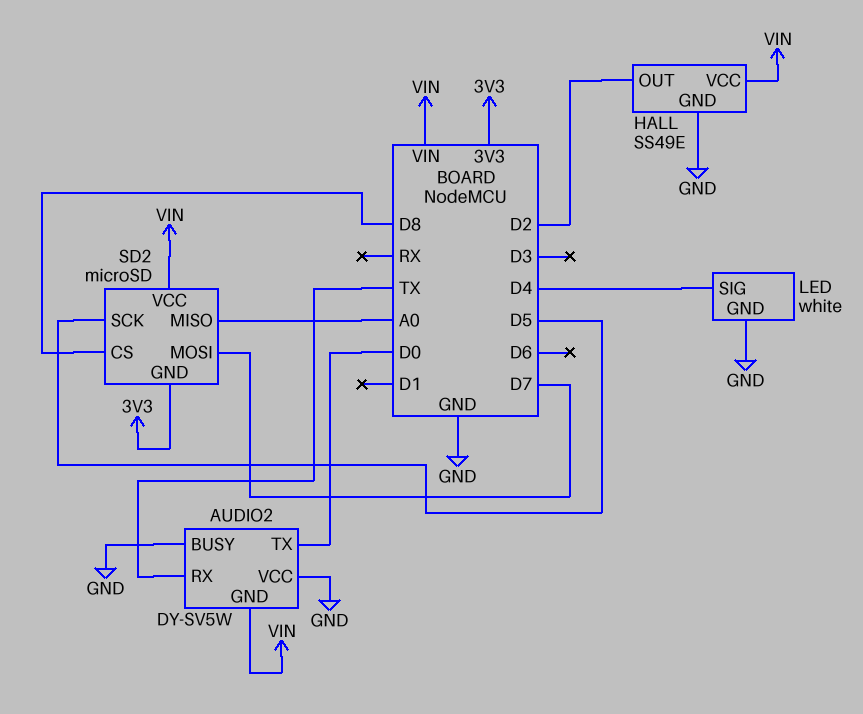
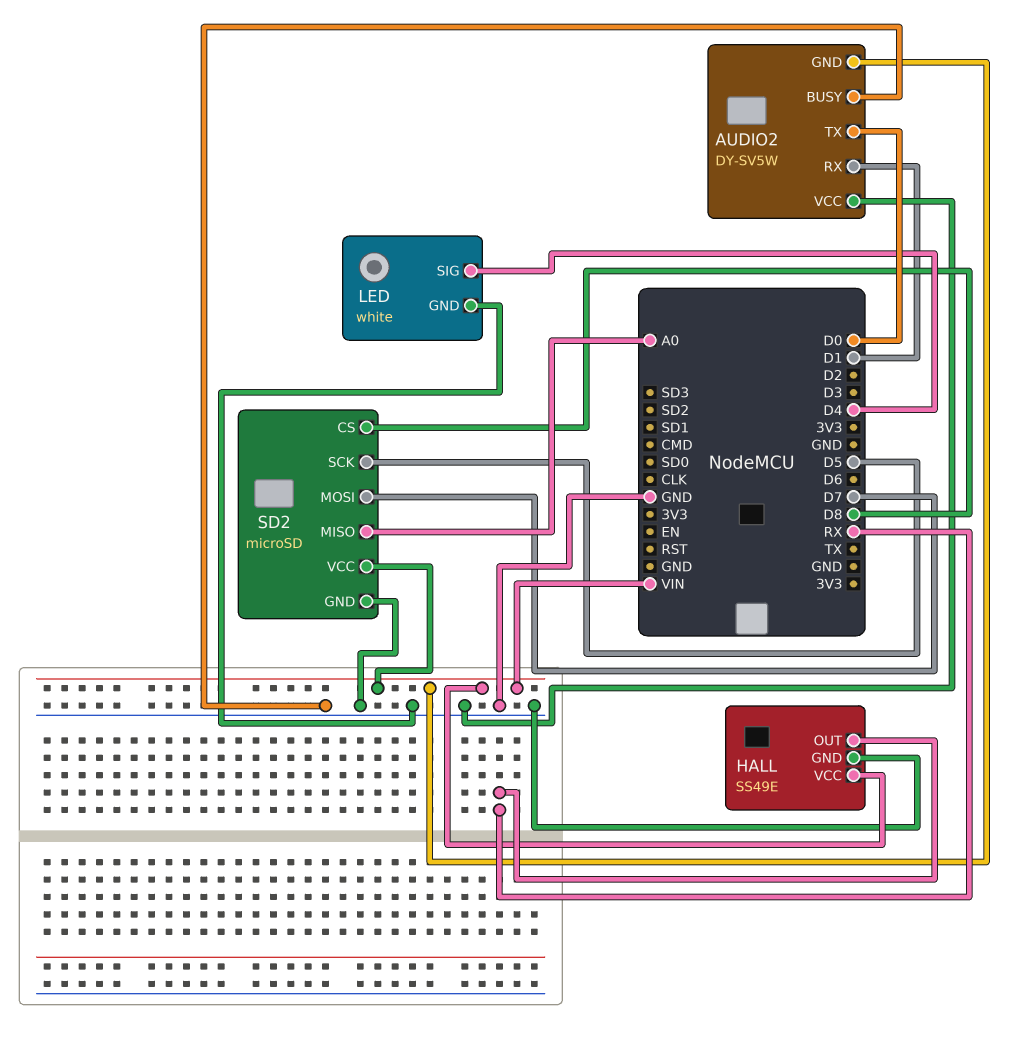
AUDIO2 pin RX: TX -> D1
HALL pin OUT: D2 -> RX
SD2 pin GND: 3V3 -> GND

